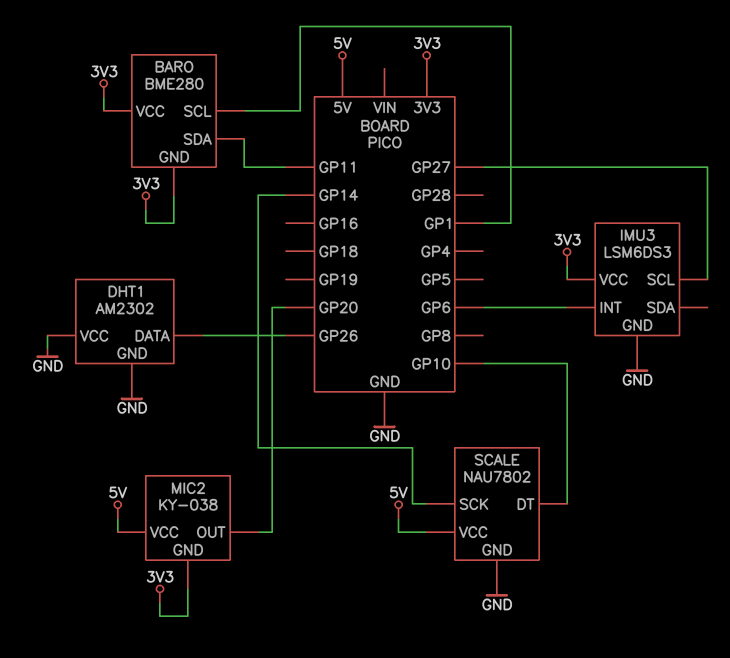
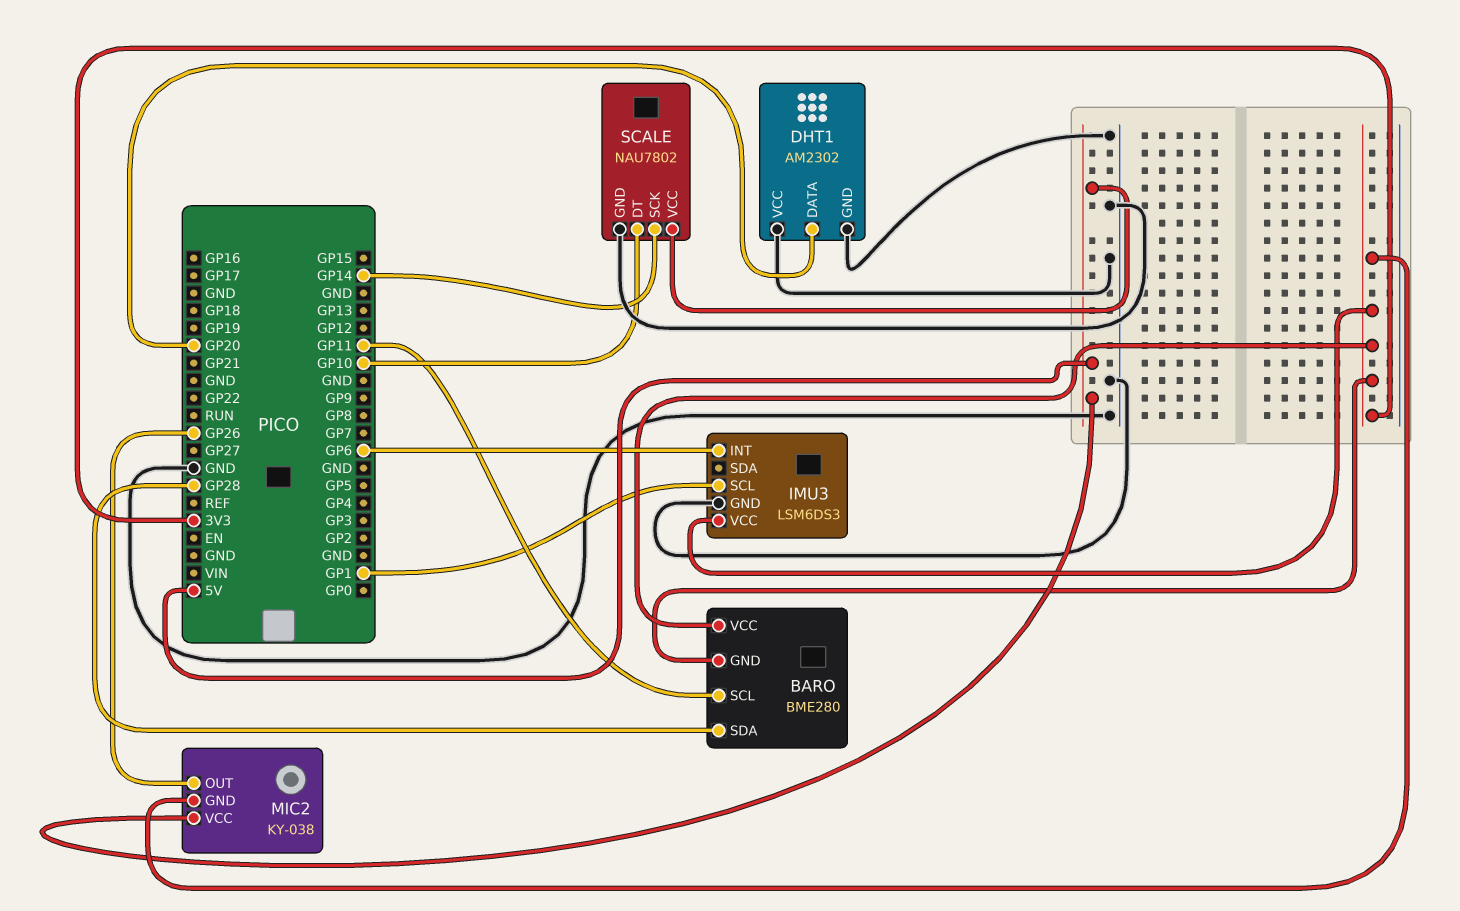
BARO pin SCL: GP1 -> GP11
BARO pin SDA: GP11 -> GP28
DHT1 pin DATA: GP26 -> GP20
IMU3 pin SCL: GP27 -> GP1
MIC2 pin OUT: GP20 -> GP26

